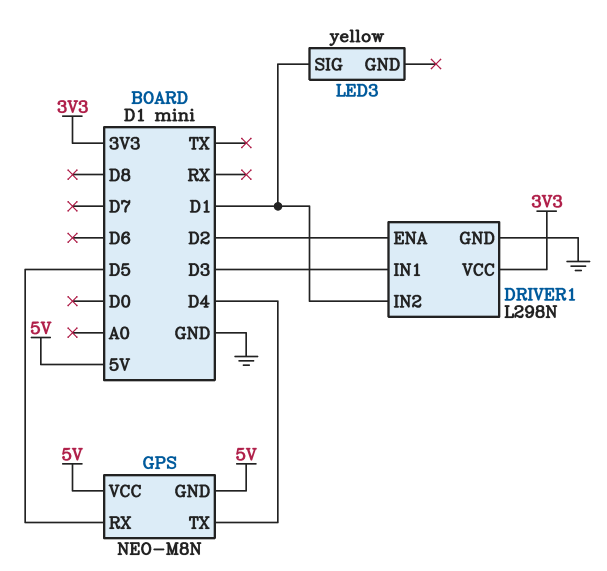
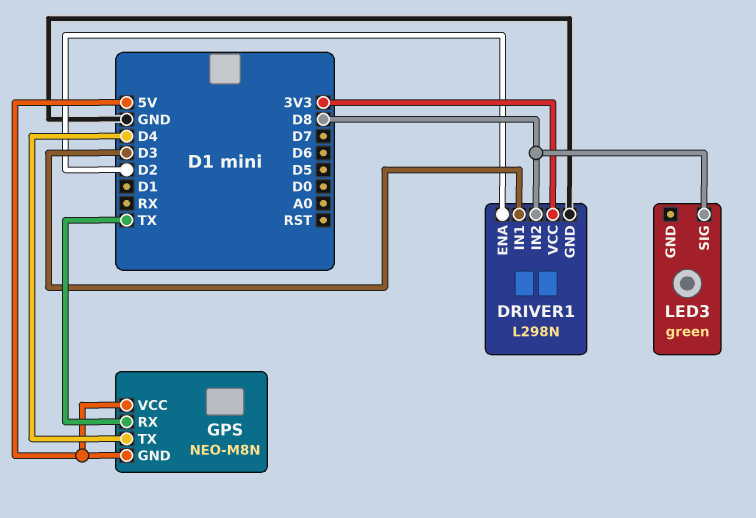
DRIVER1 pin IN2: D1 -> D8
GPS pin RX: D5 -> TX
LED3: yellow -> green
LED3 pin SIG: D1 -> D8

